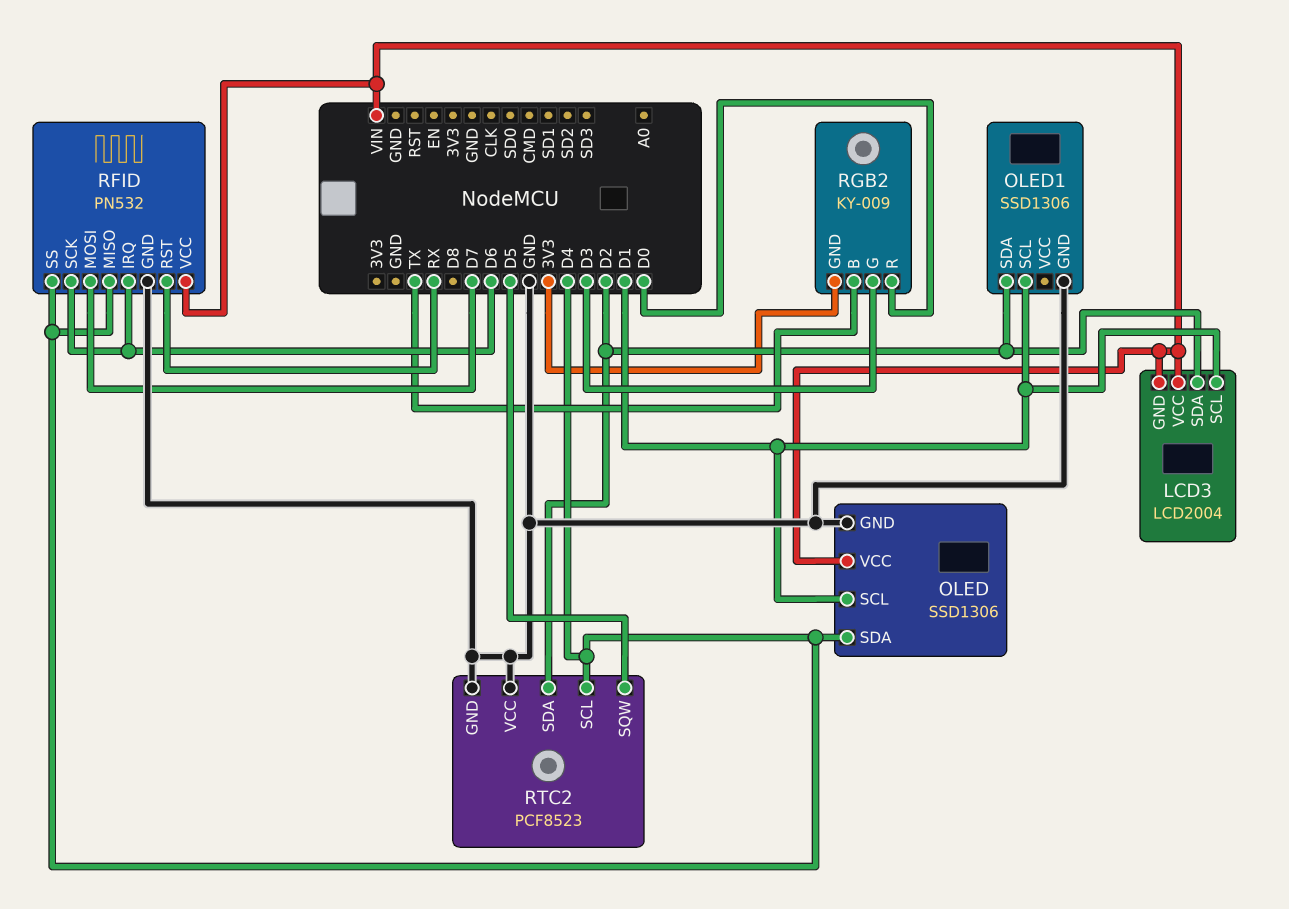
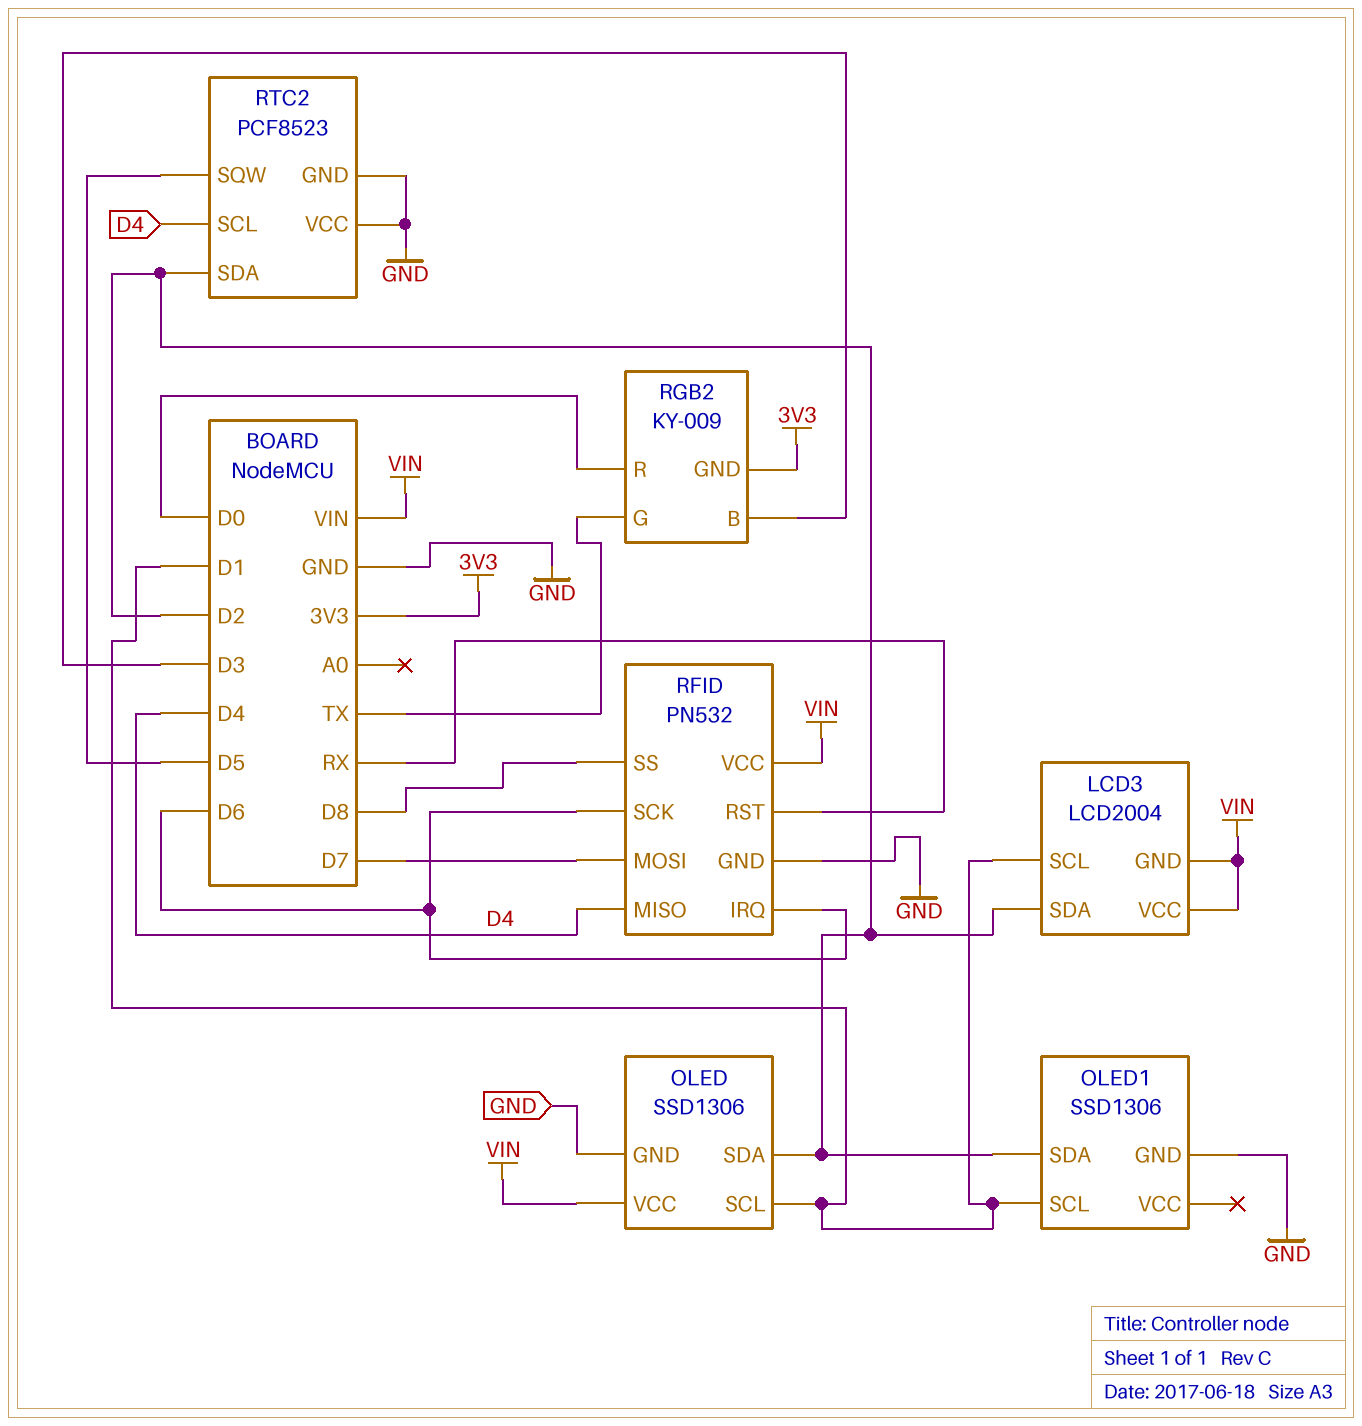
OLED pin SDA: D4 -> D2
RFID pin SS: D4 -> D8
RGB2 pin B: TX -> D3
RGB2 pin G: D3 -> TX

